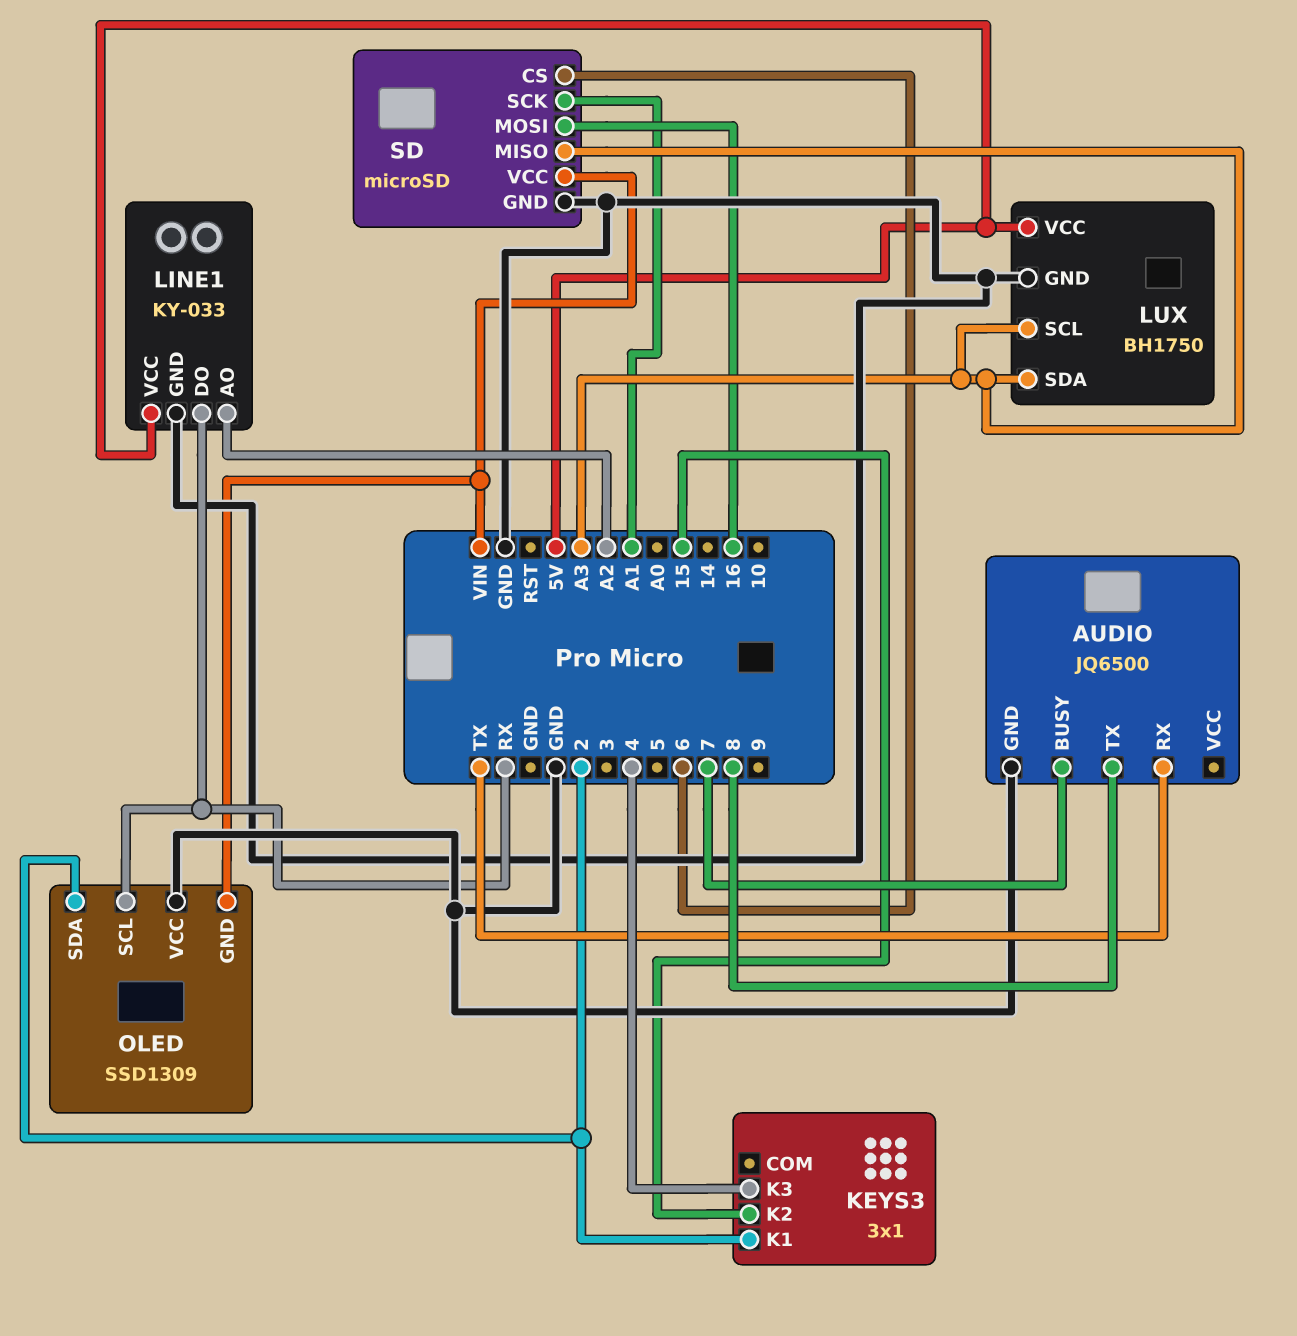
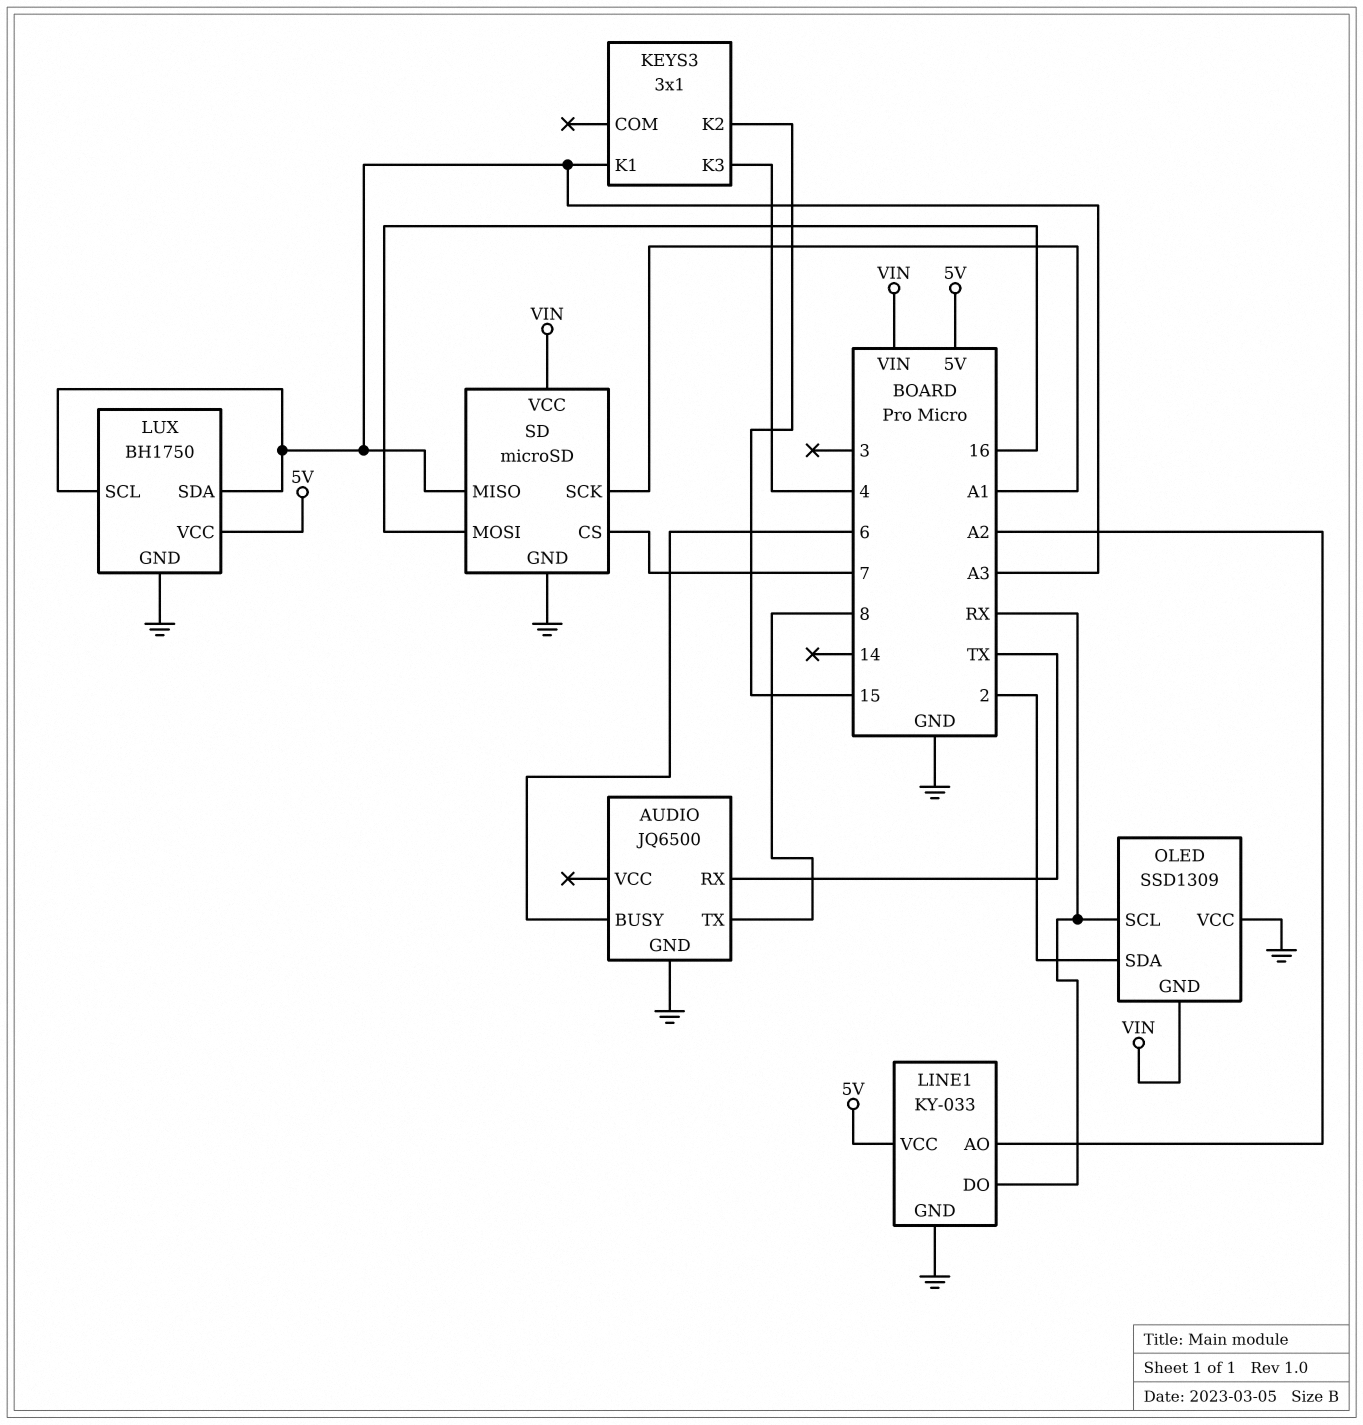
AUDIO pin BUSY: 7 -> 6
KEYS3 pin K1: 2 -> A3
SD pin CS: 6 -> 7

